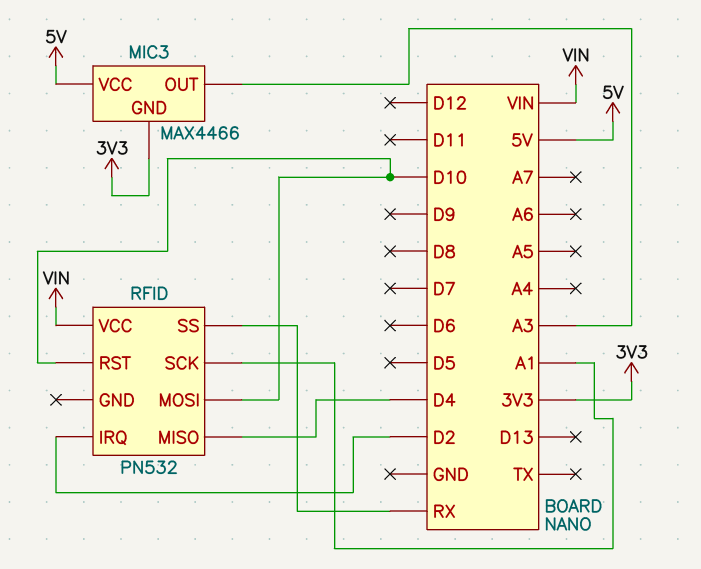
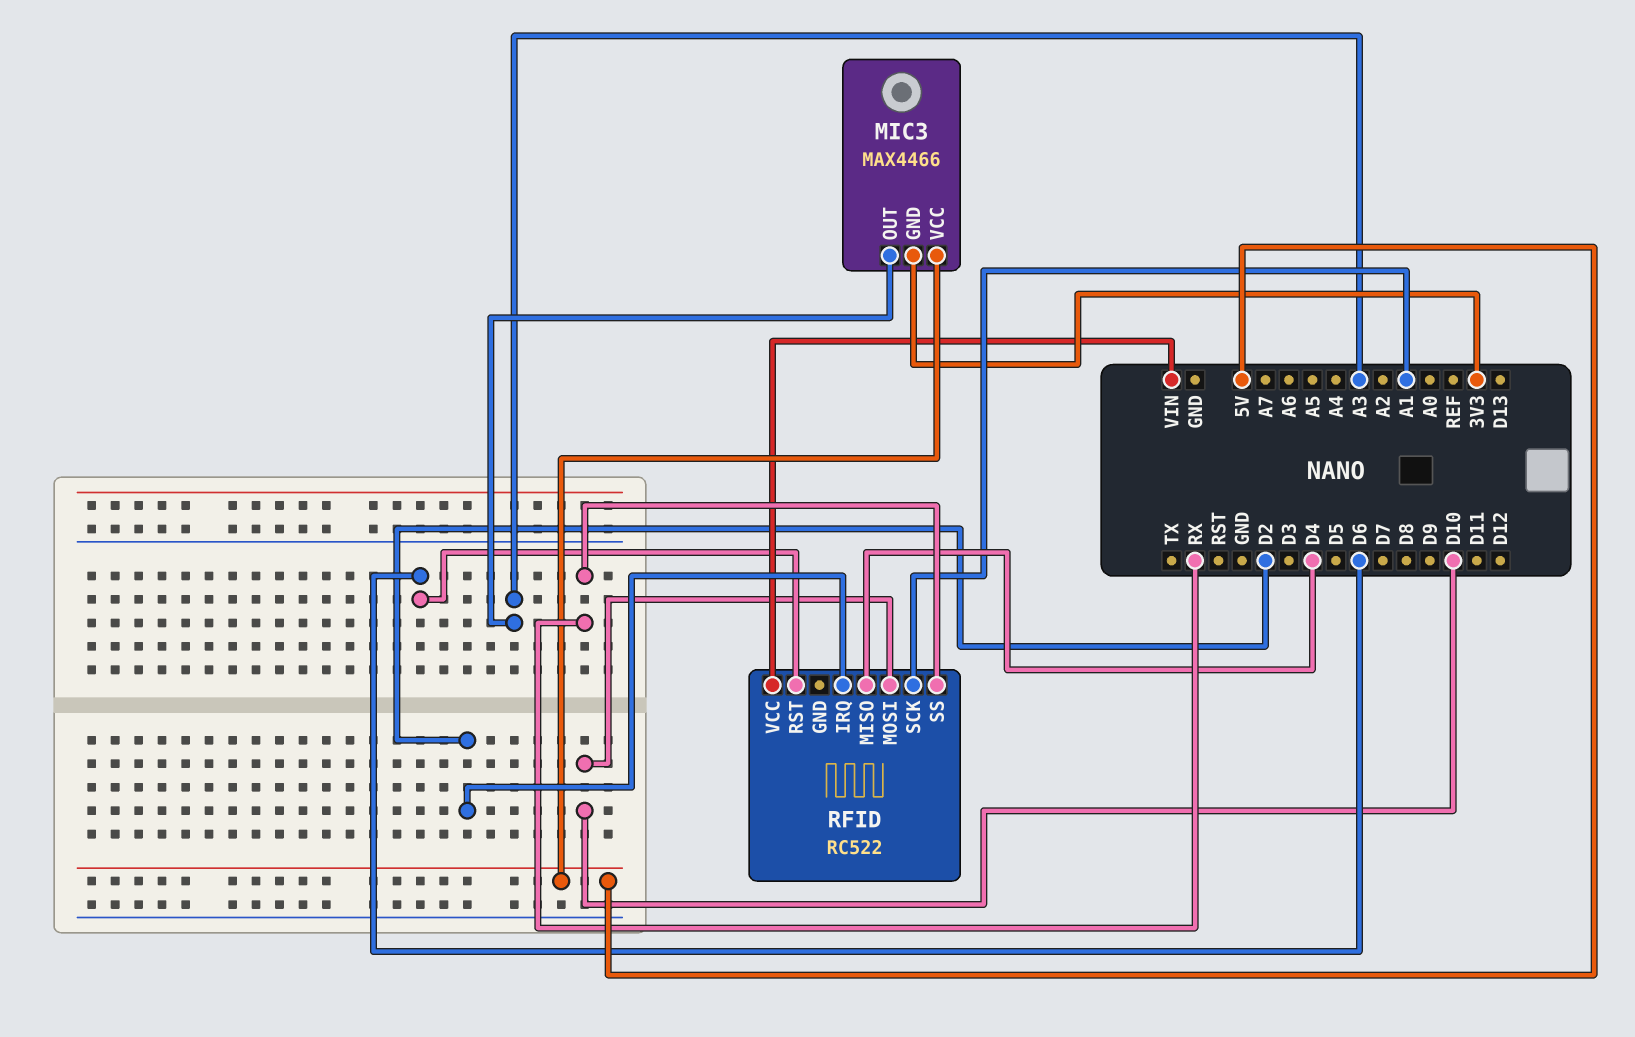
RFID: PN532 -> RC522
RFID pin RST: D10 -> D6

